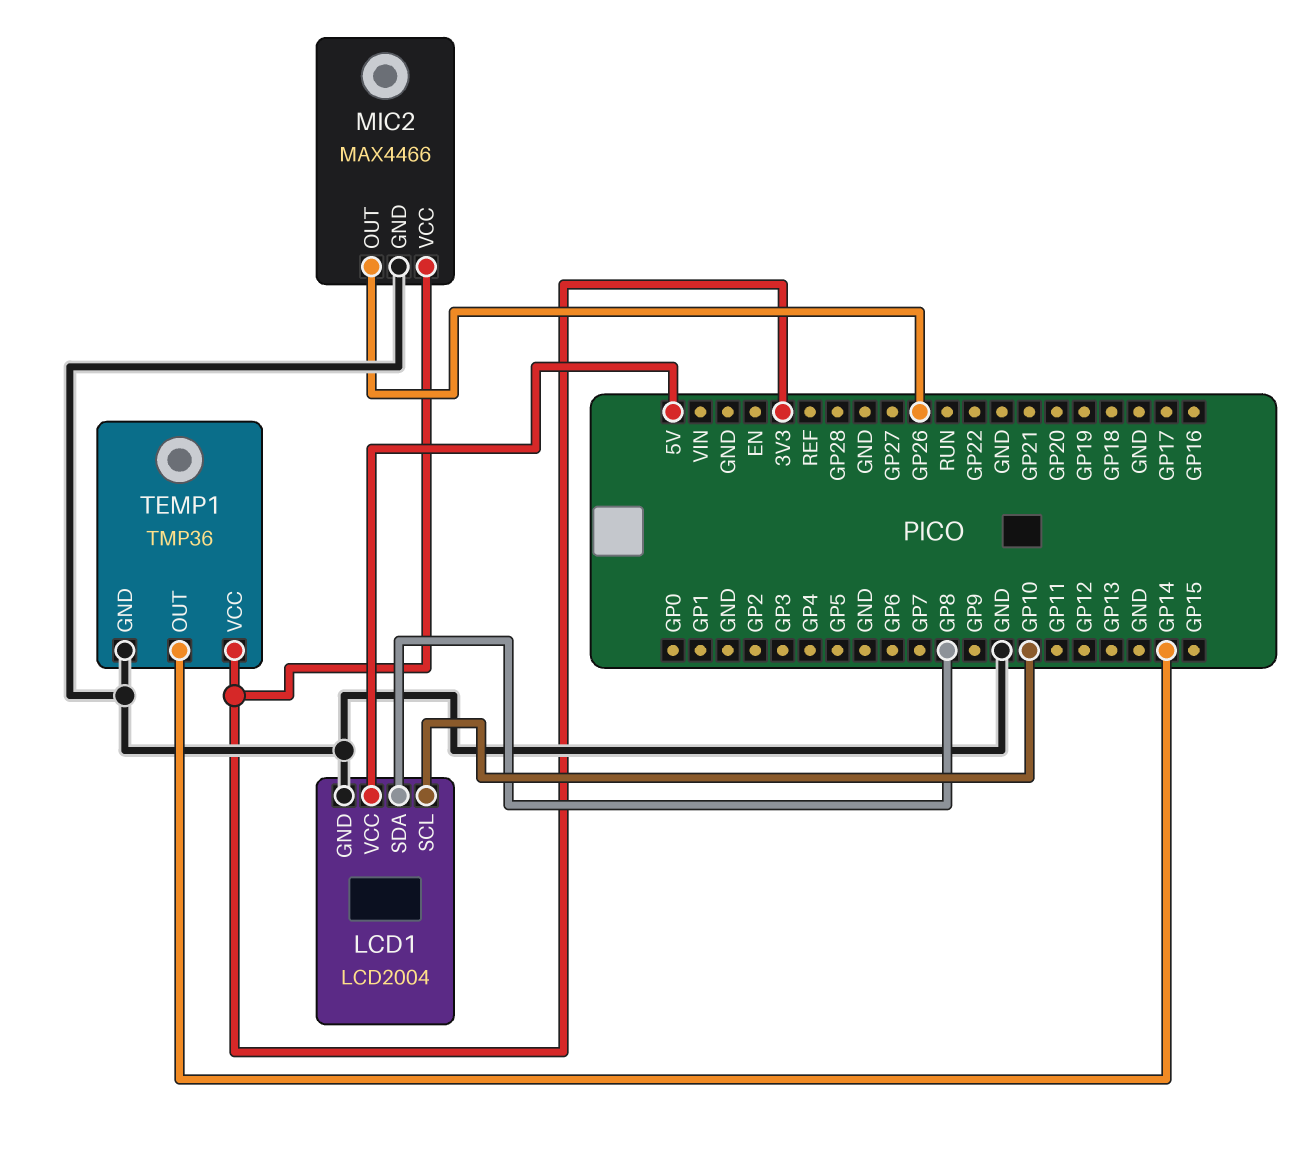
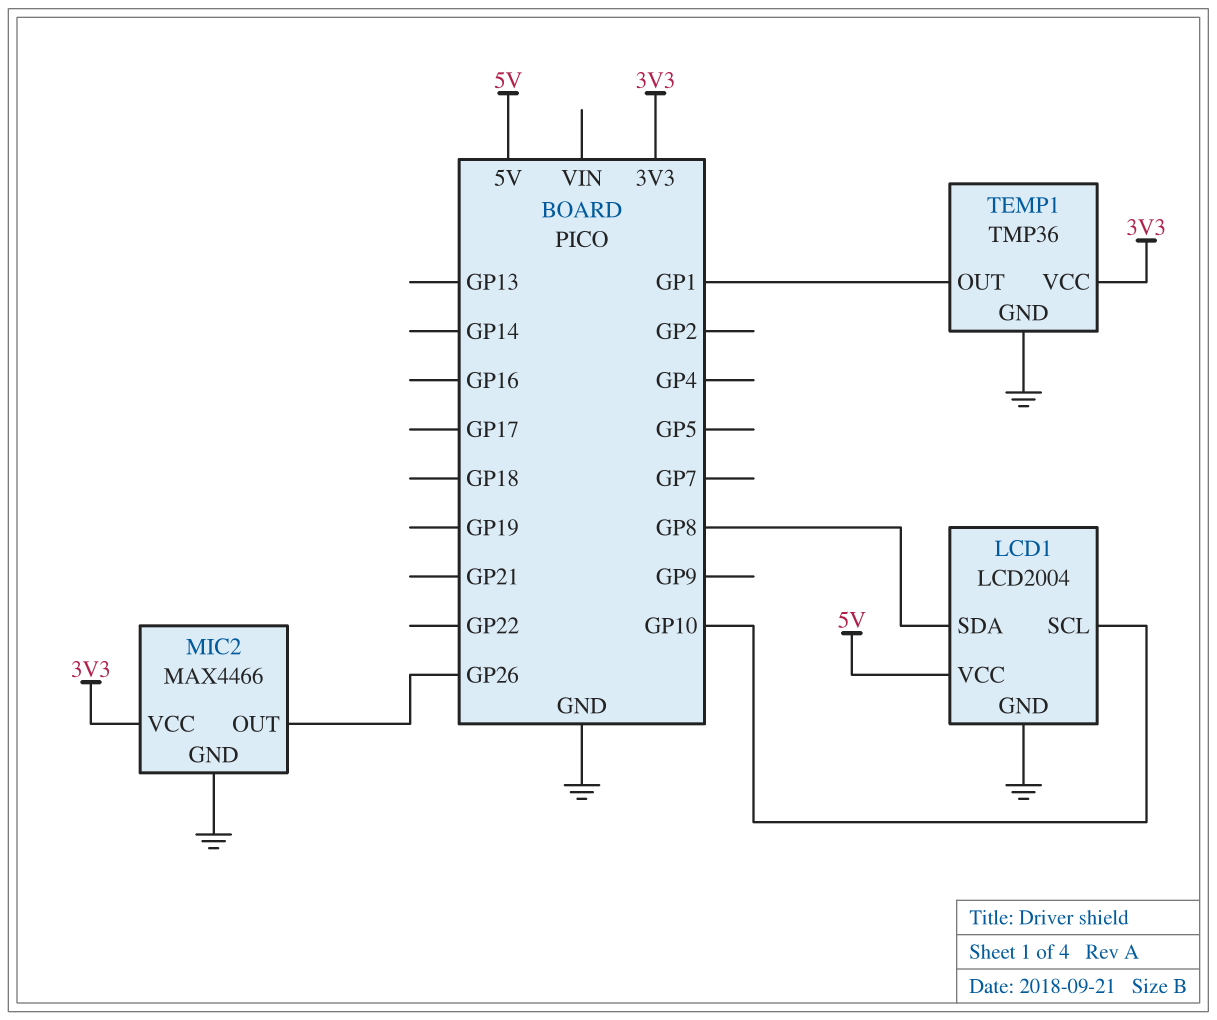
TEMP1 pin OUT: GP14 -> GP1

